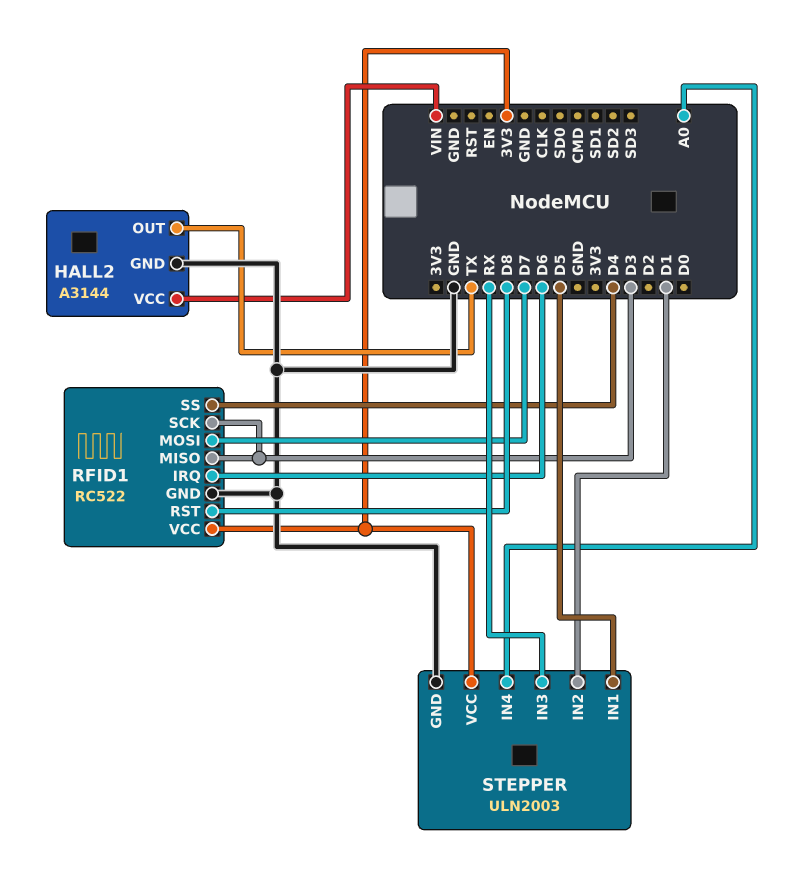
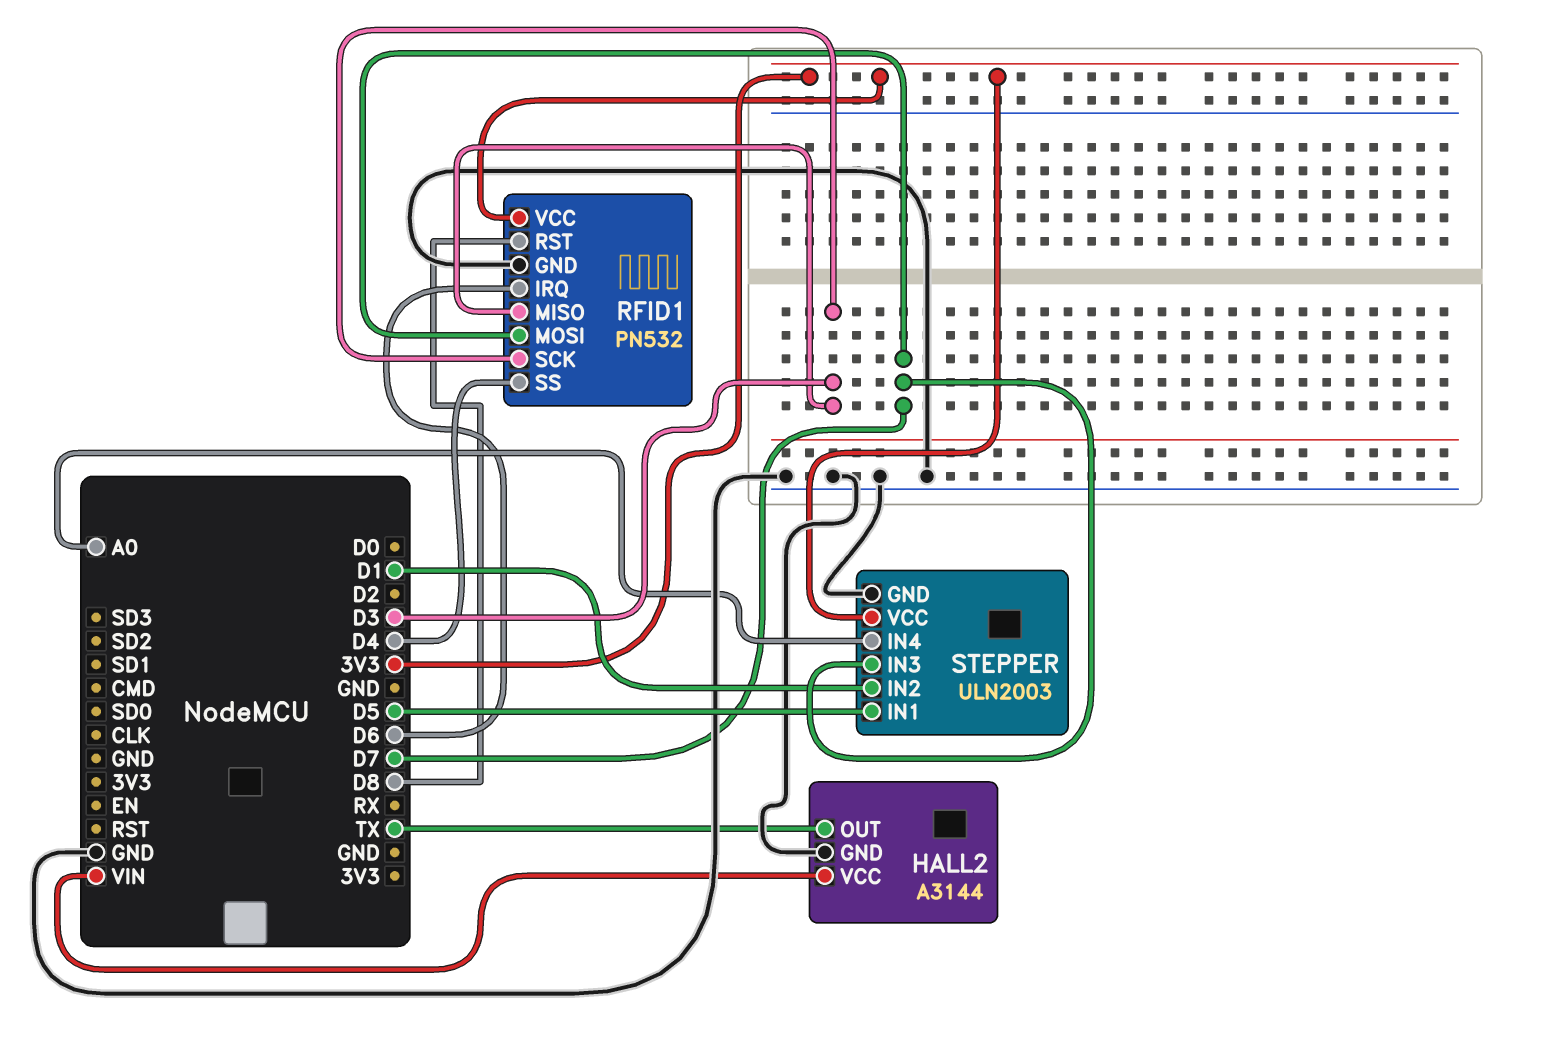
RFID1: RC522 -> PN532
STEPPER pin IN3: RX -> D7

